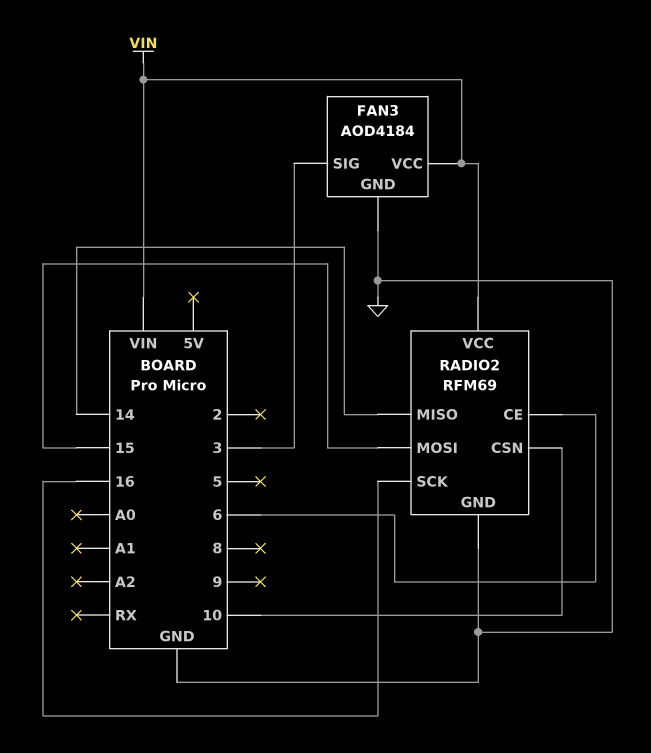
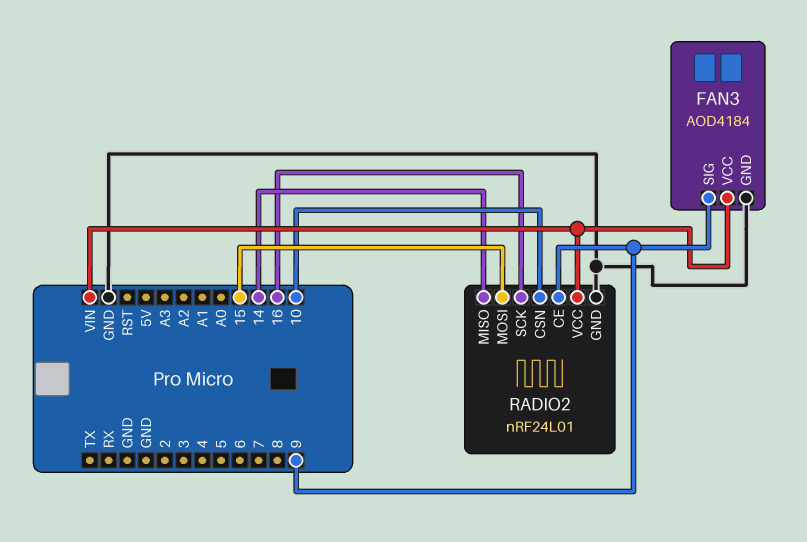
FAN3 pin SIG: 3 -> 9
RADIO2: RFM69 -> nRF24L01
RADIO2 pin CE: 6 -> 9

